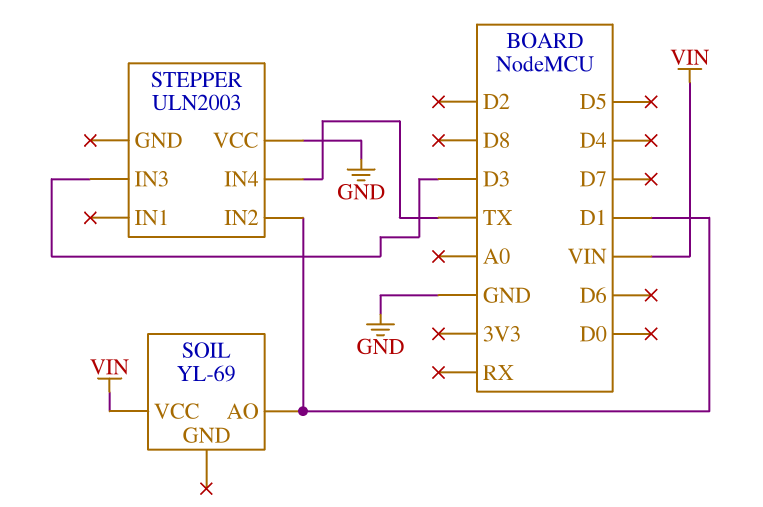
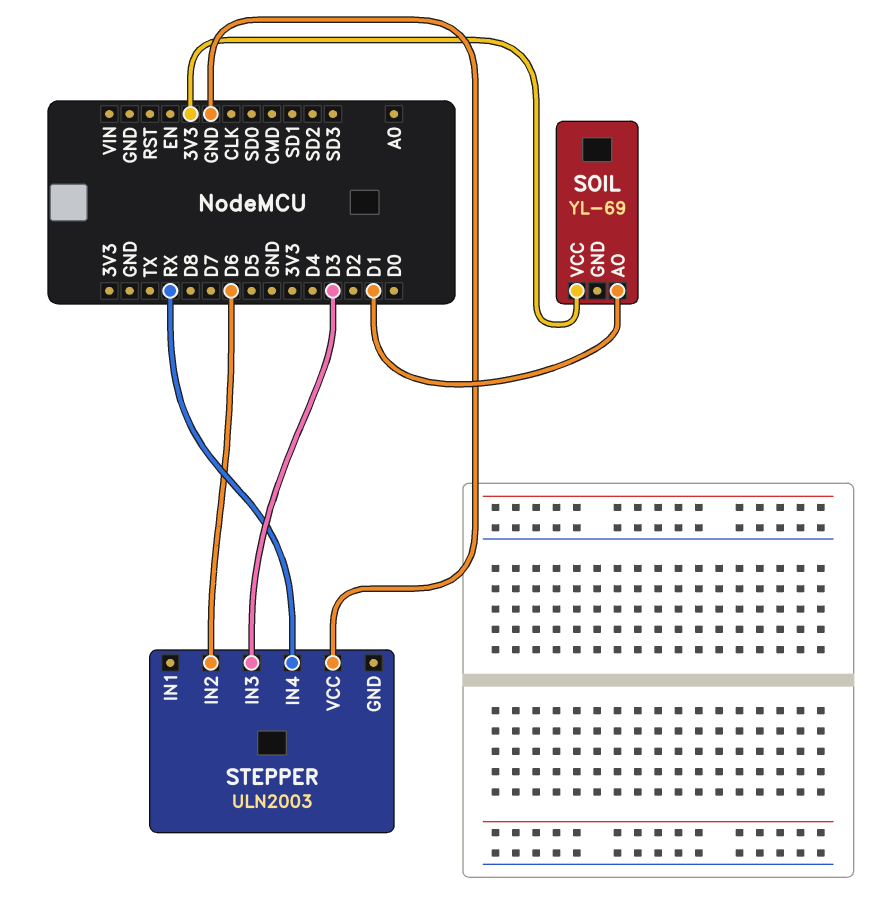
SOIL pin VCC: VIN -> 3V3
STEPPER pin IN2: D1 -> D6
STEPPER pin IN4: TX -> RX

